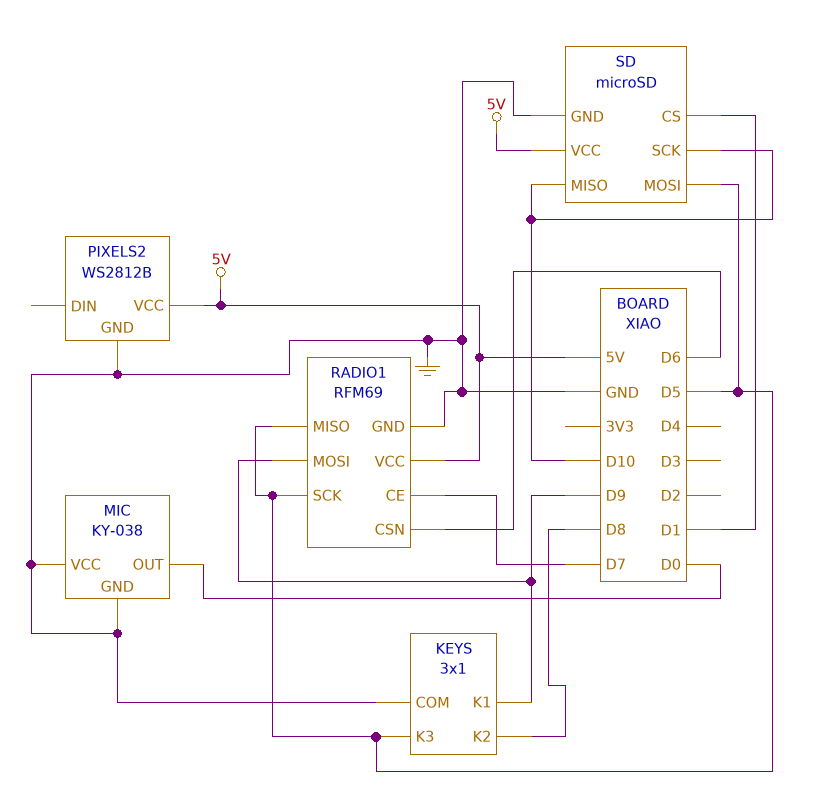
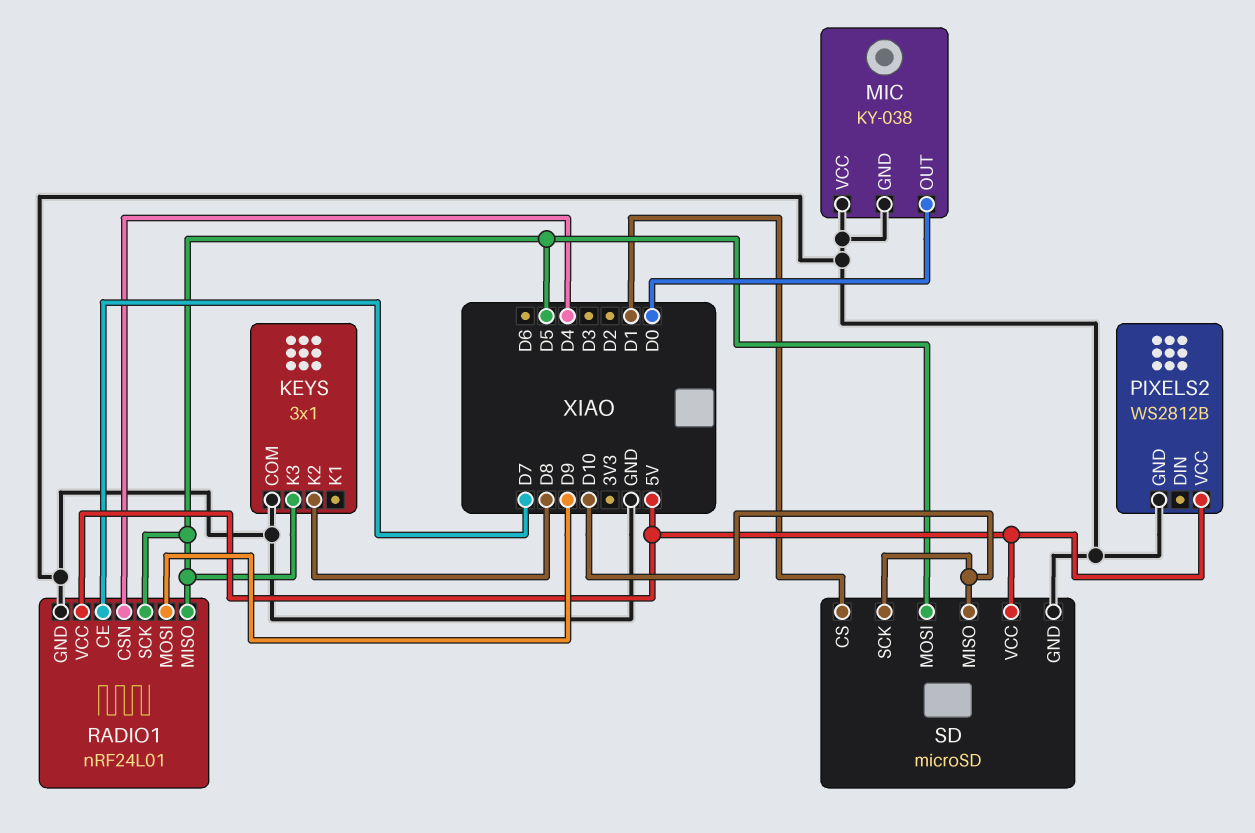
KEYS pin K1: D9 -> none
RADIO1: RFM69 -> nRF24L01
RADIO1 pin CSN: D6 -> D4

